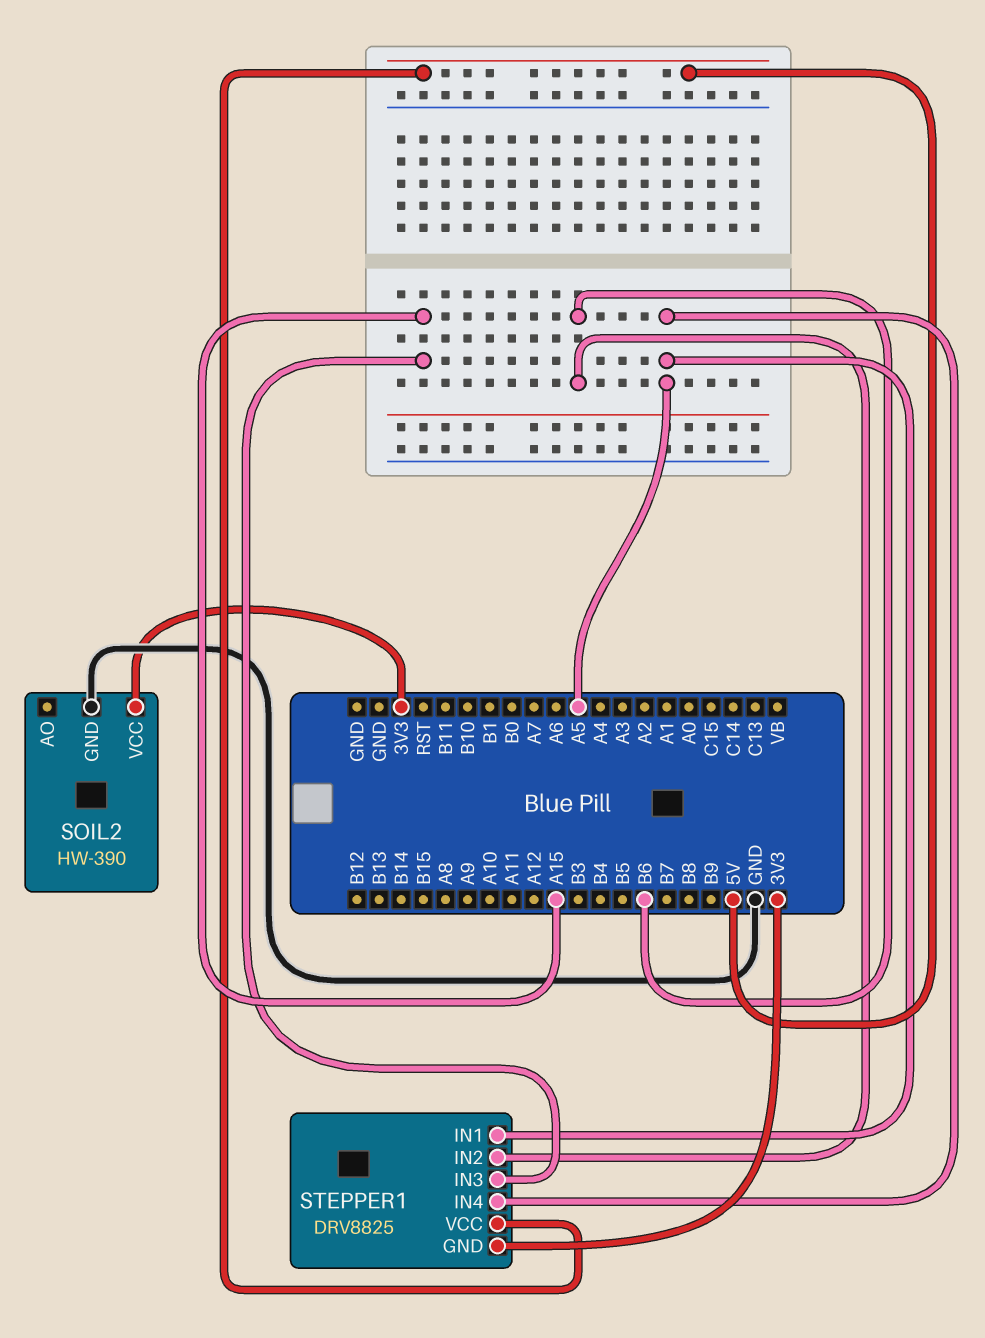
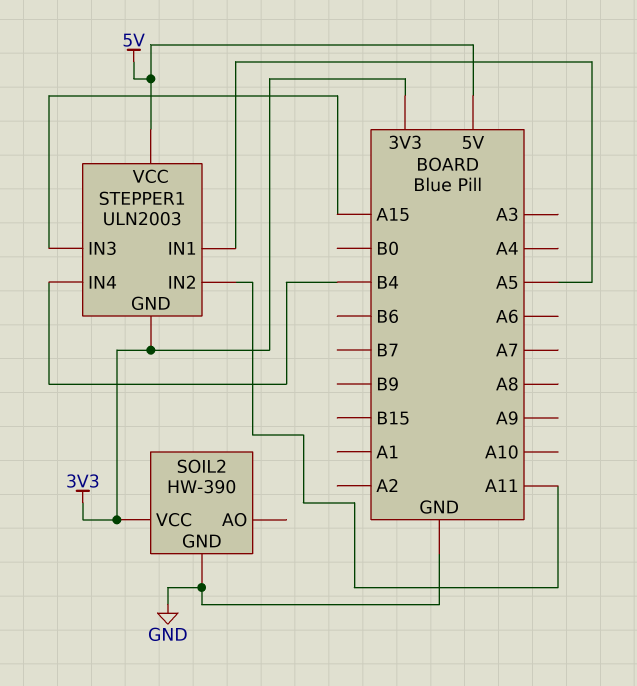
STEPPER1: DRV8825 -> ULN2003
STEPPER1 pin IN2: B6 -> A11
STEPPER1 pin IN4: A5 -> B4

